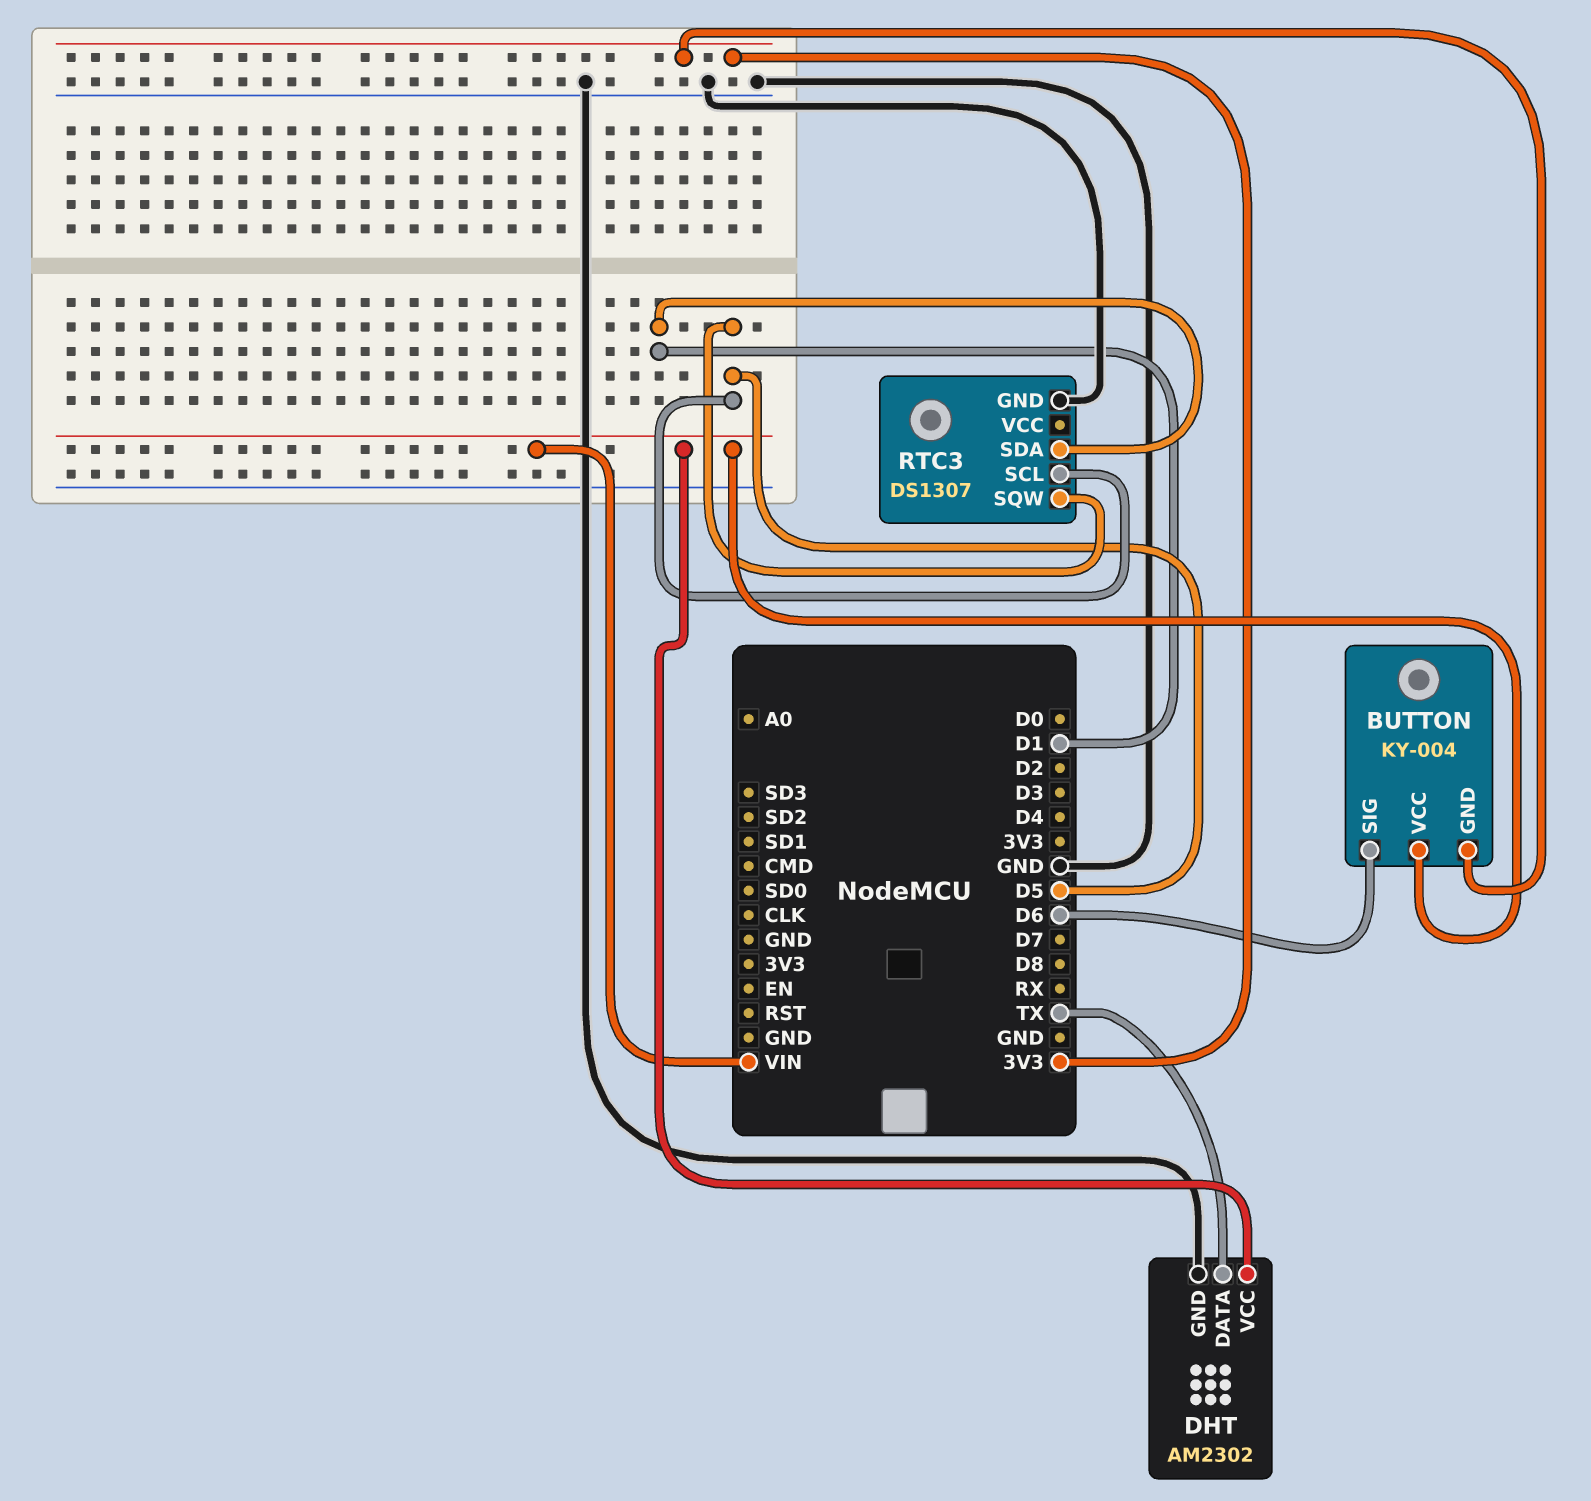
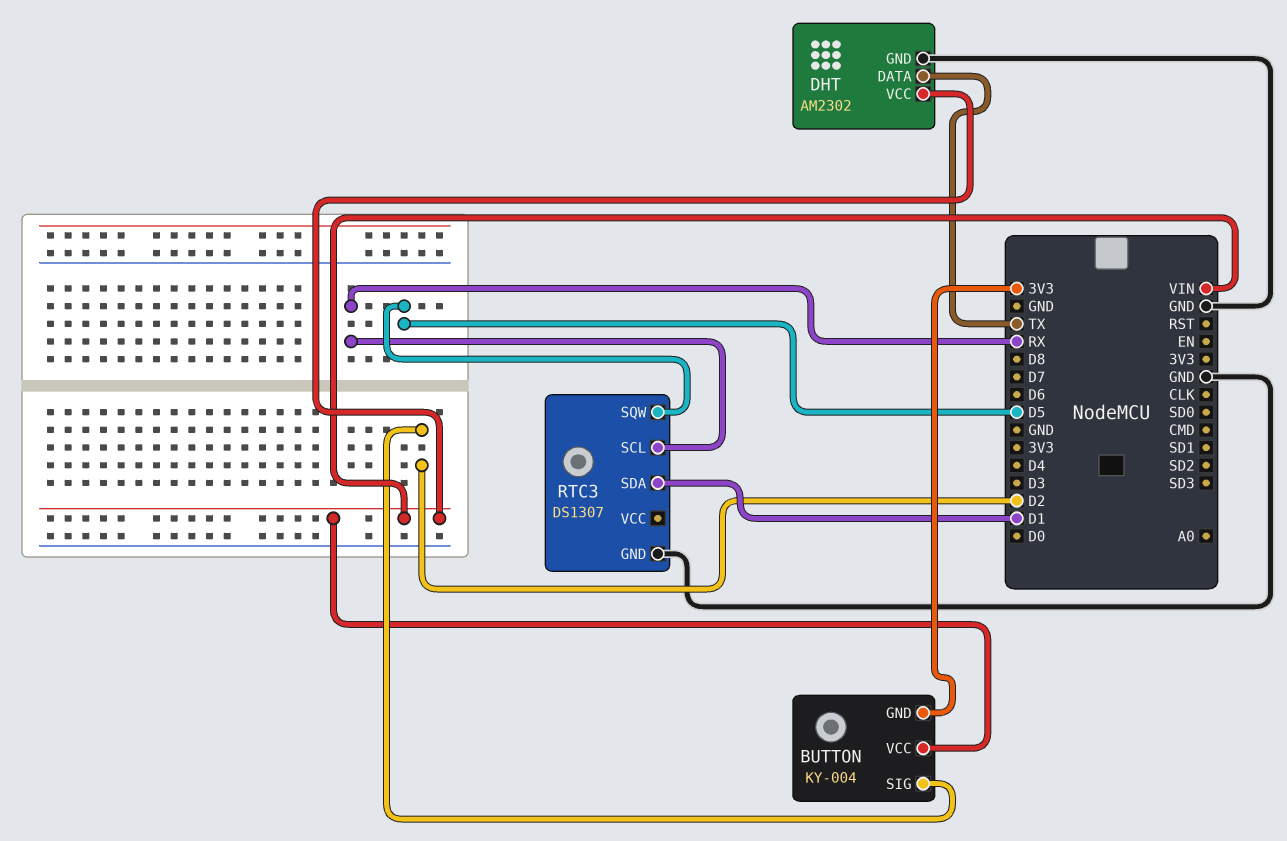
BUTTON pin SIG: D6 -> D2
RTC3 pin SCL: D5 -> RX

